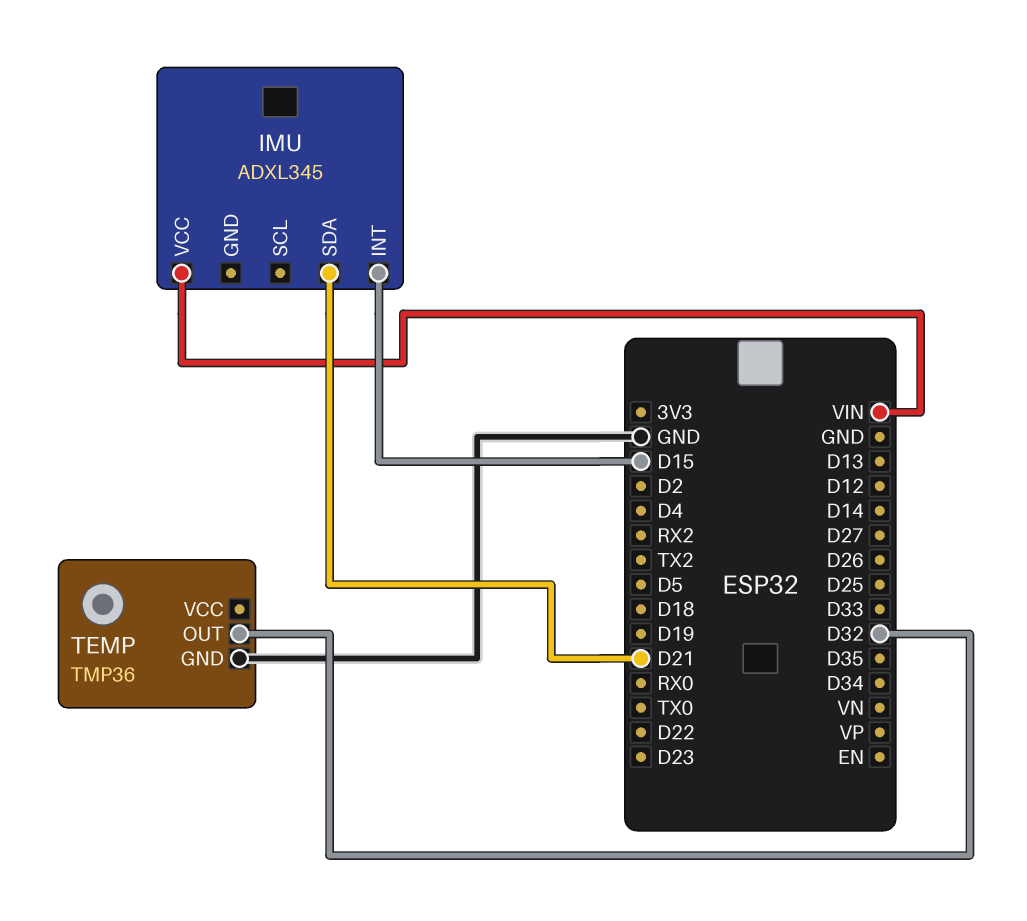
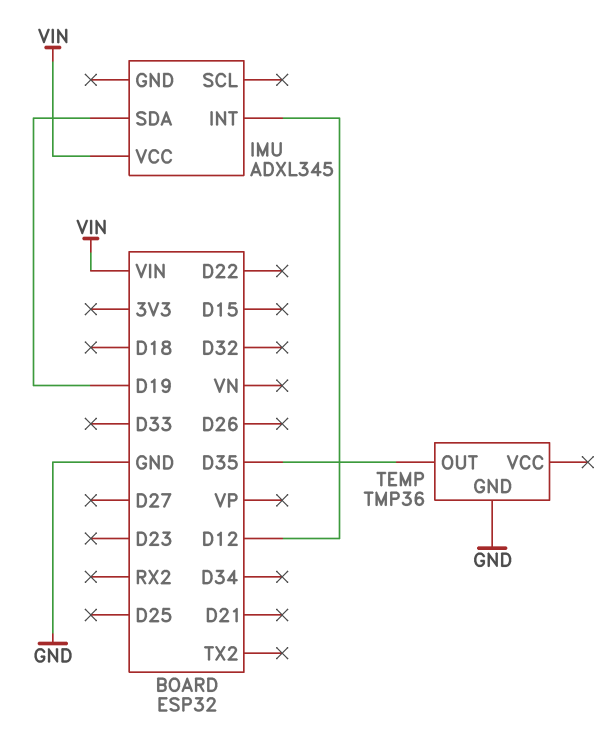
IMU pin INT: D15 -> D12
IMU pin SDA: D21 -> D19
TEMP pin OUT: D32 -> D35

